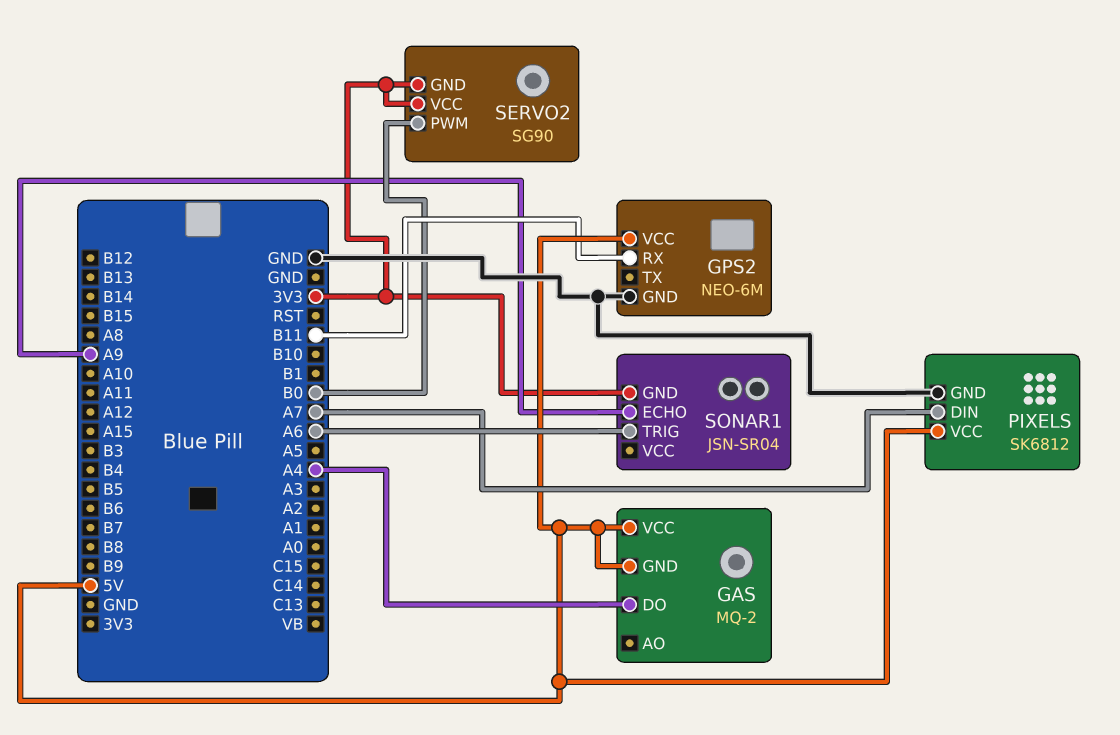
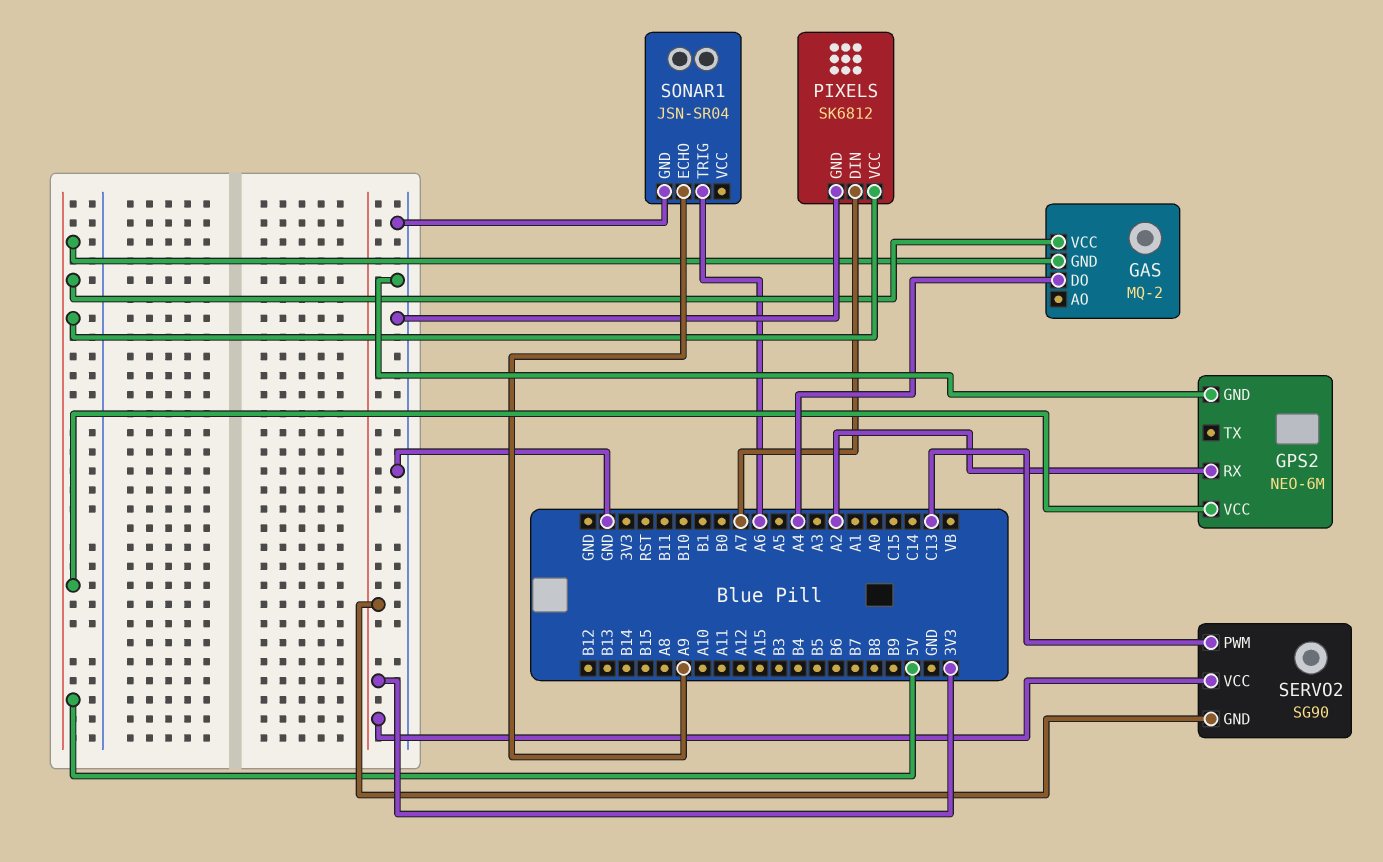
GPS2 pin RX: B11 -> A2
SERVO2 pin PWM: B0 -> C13
SONAR1 pin GND: 3V3 -> GND

